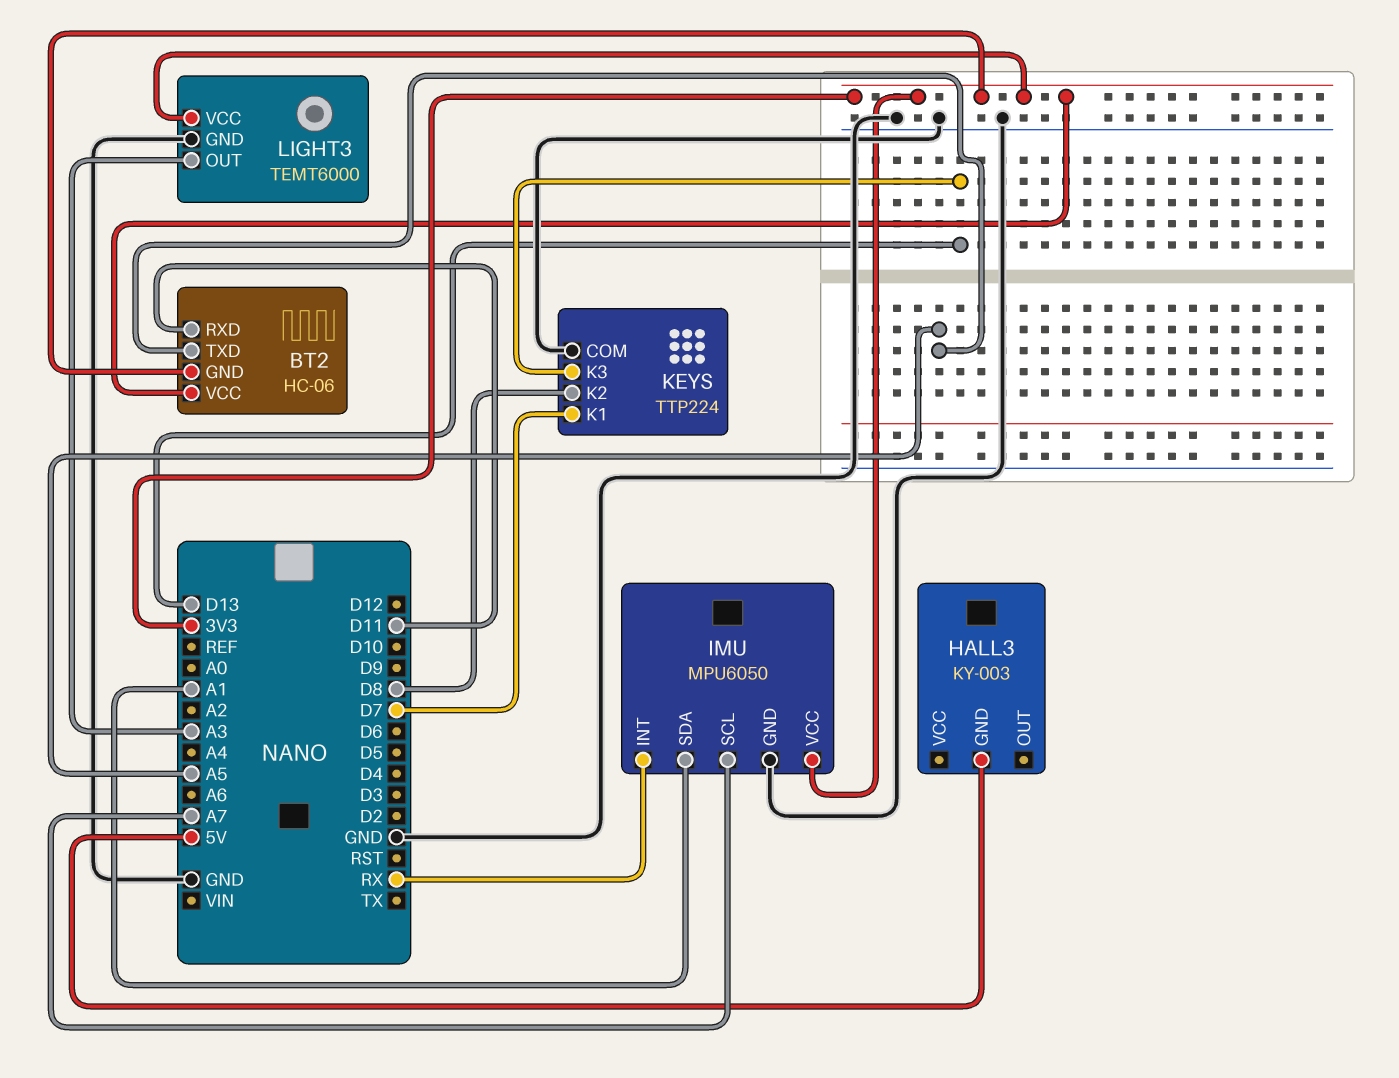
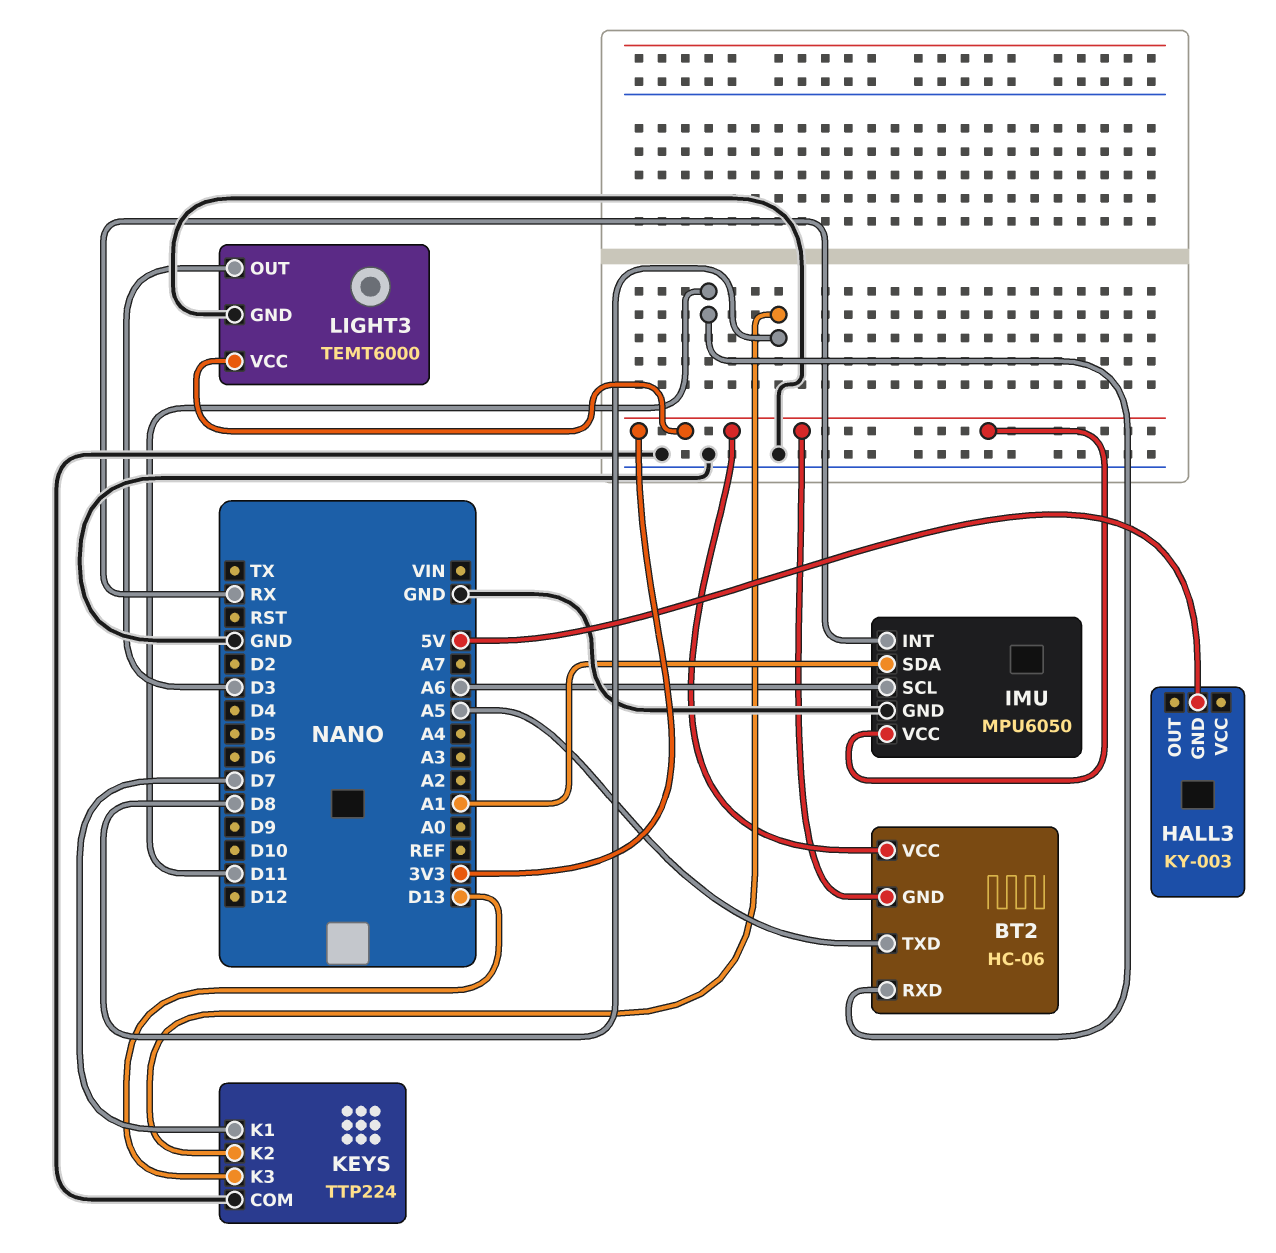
IMU pin SCL: A7 -> A6
LIGHT3 pin OUT: A3 -> D3

